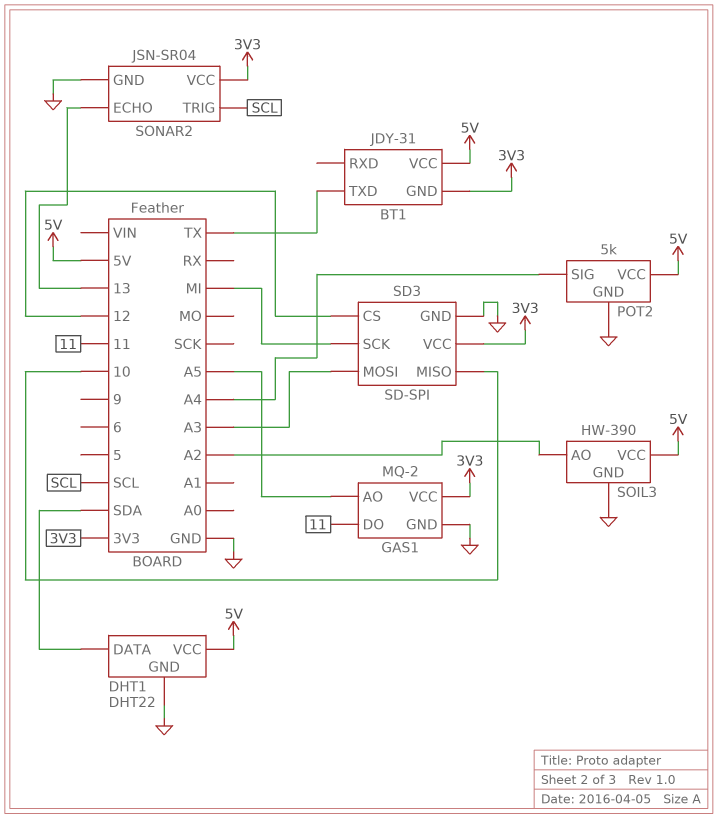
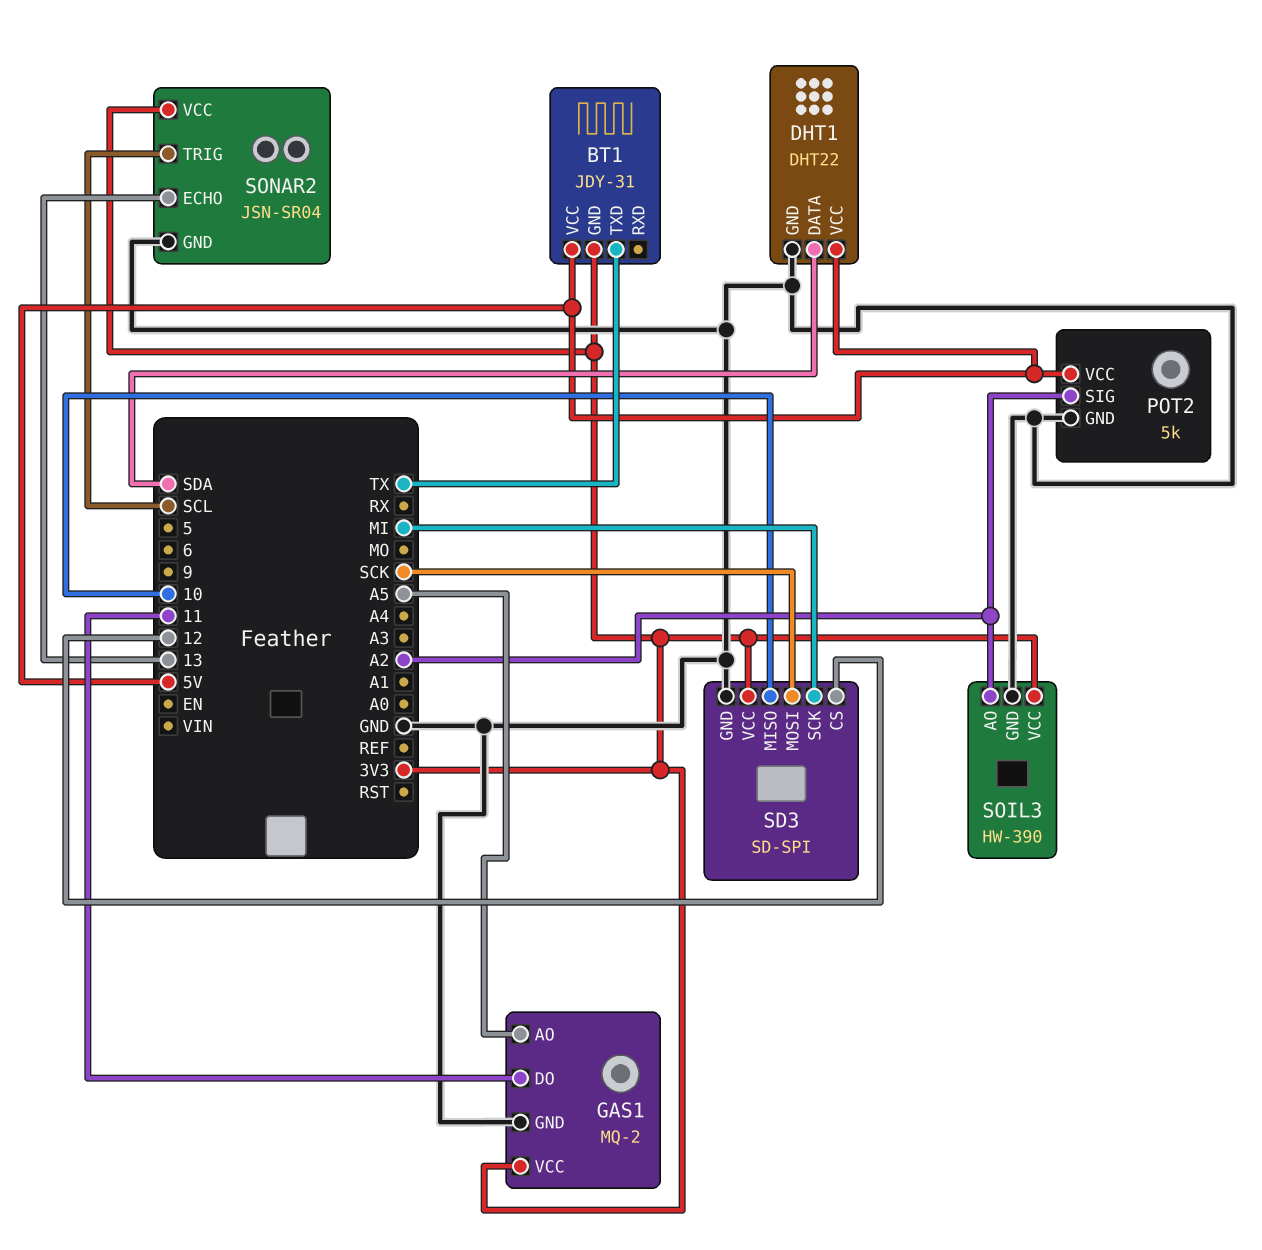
POT2 pin SIG: A4 -> A2
SD3 pin MOSI: A3 -> SCK
SOIL3 pin VCC: 5V -> 3V3

